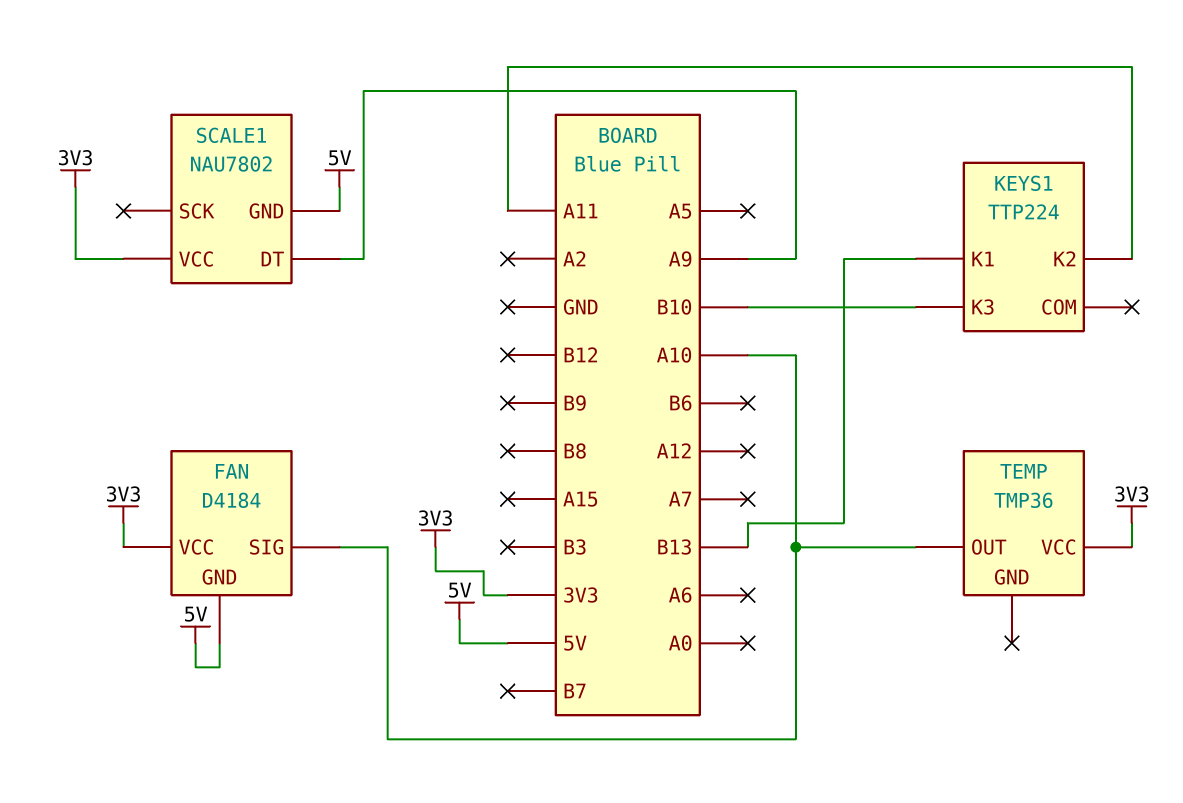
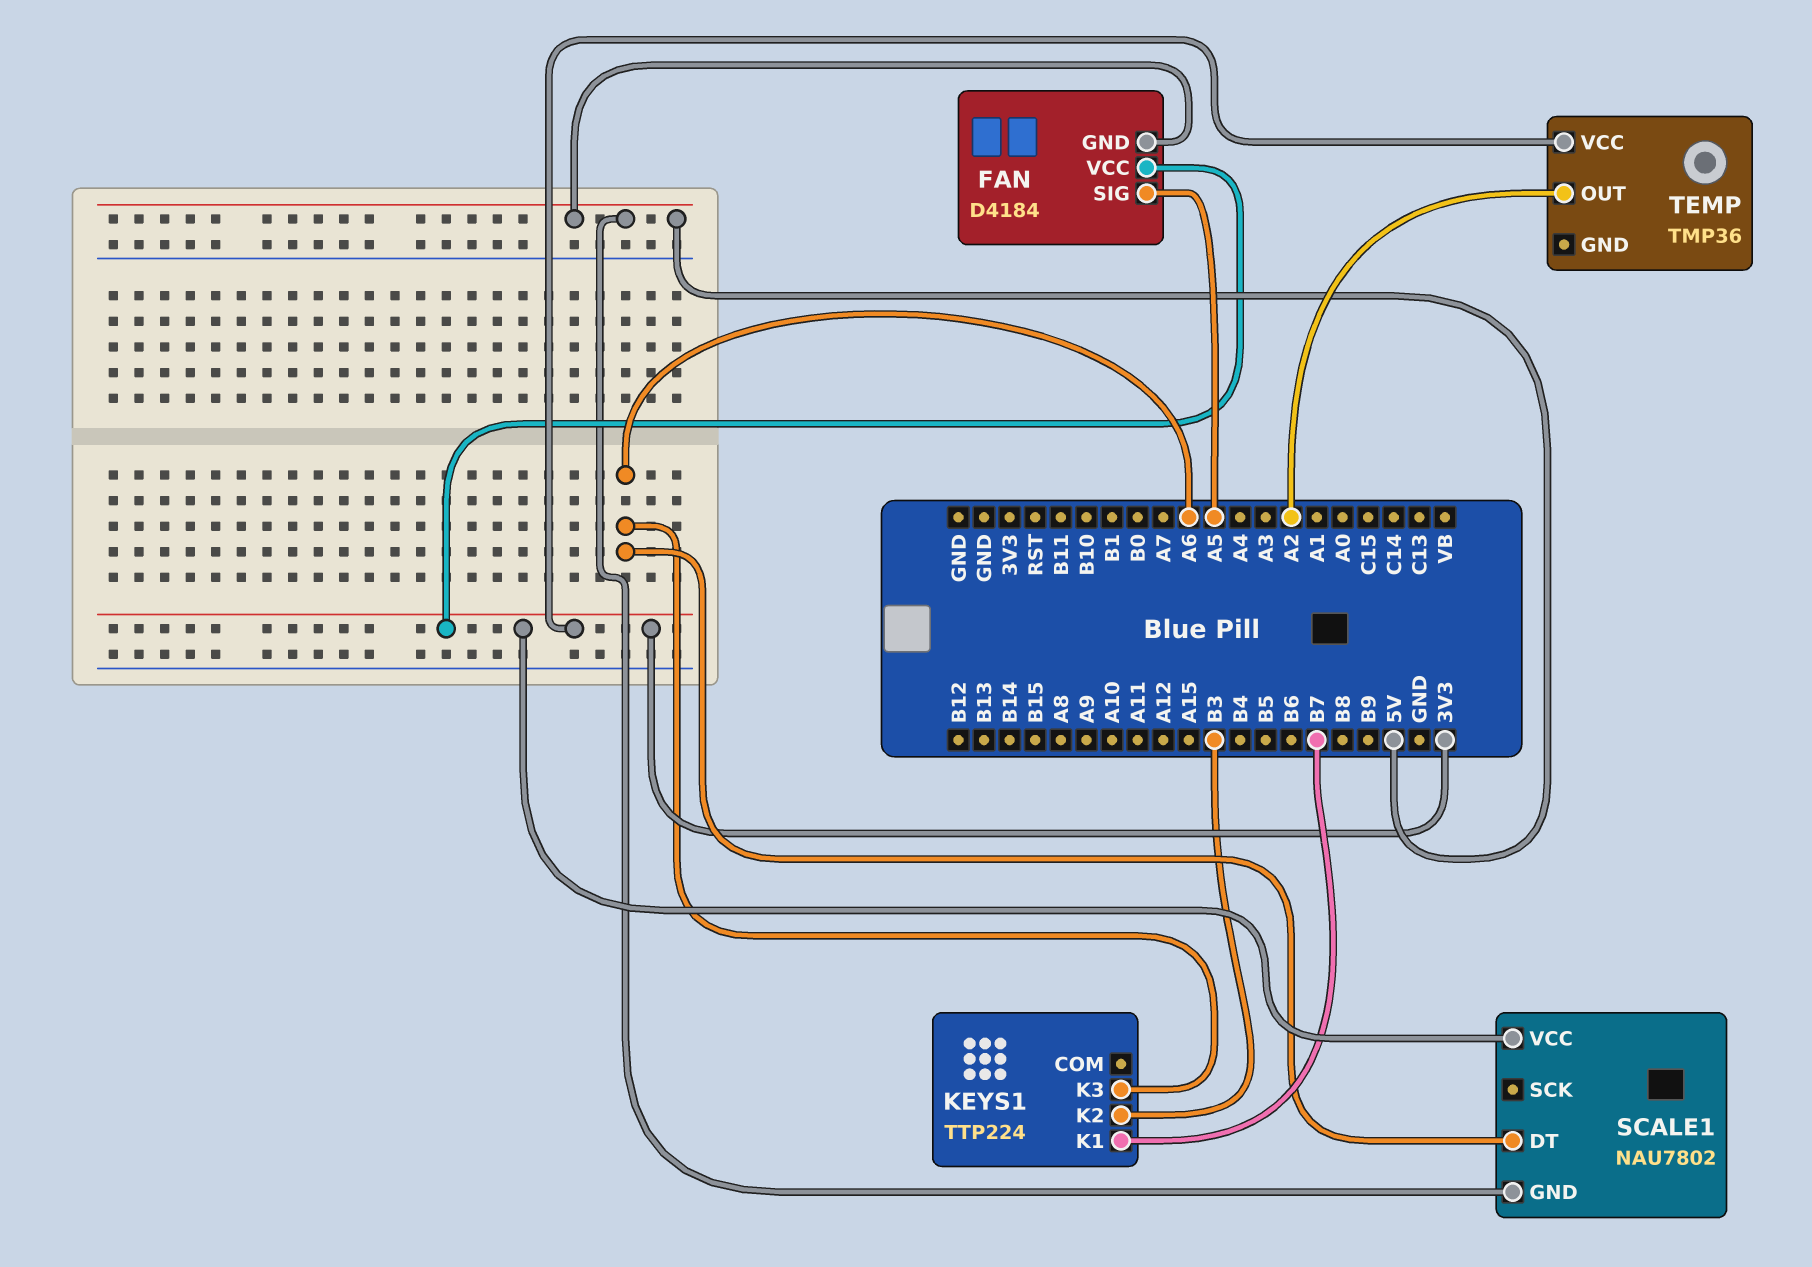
FAN pin SIG: A10 -> A5
KEYS1 pin K1: B13 -> B7
KEYS1 pin K2: A11 -> B3
KEYS1 pin K3: B10 -> A6
SCALE1 pin DT: A9 -> A6
TEMP pin OUT: A10 -> A2

